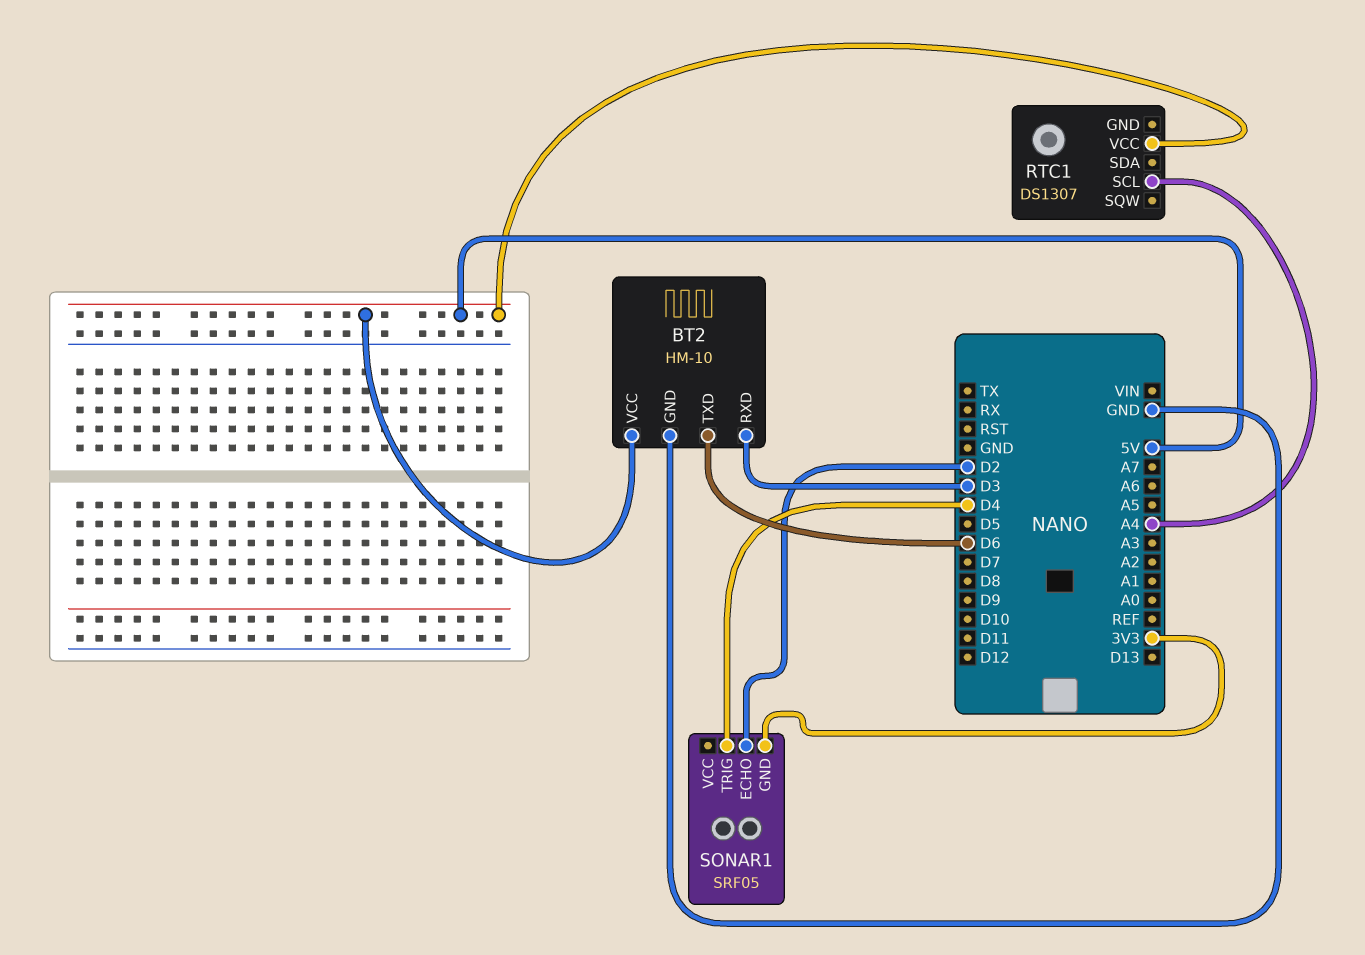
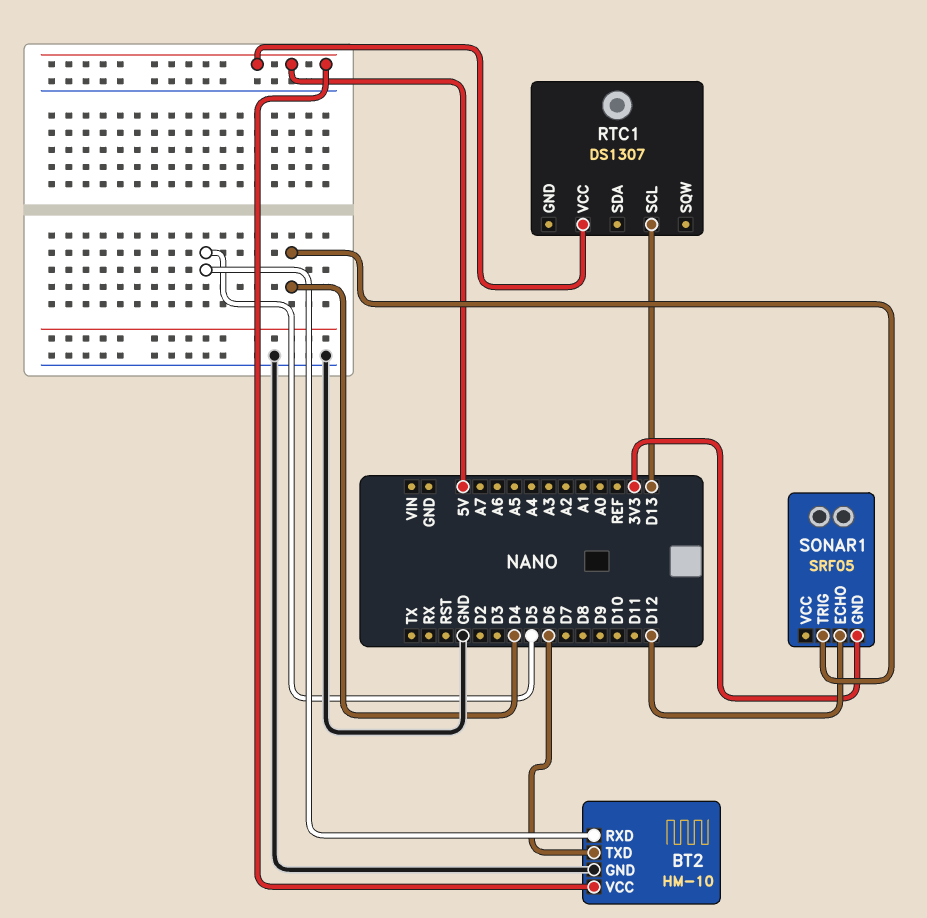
BT2 pin RXD: D3 -> D5
RTC1 pin SCL: A4 -> D13
SONAR1 pin ECHO: D2 -> D12

